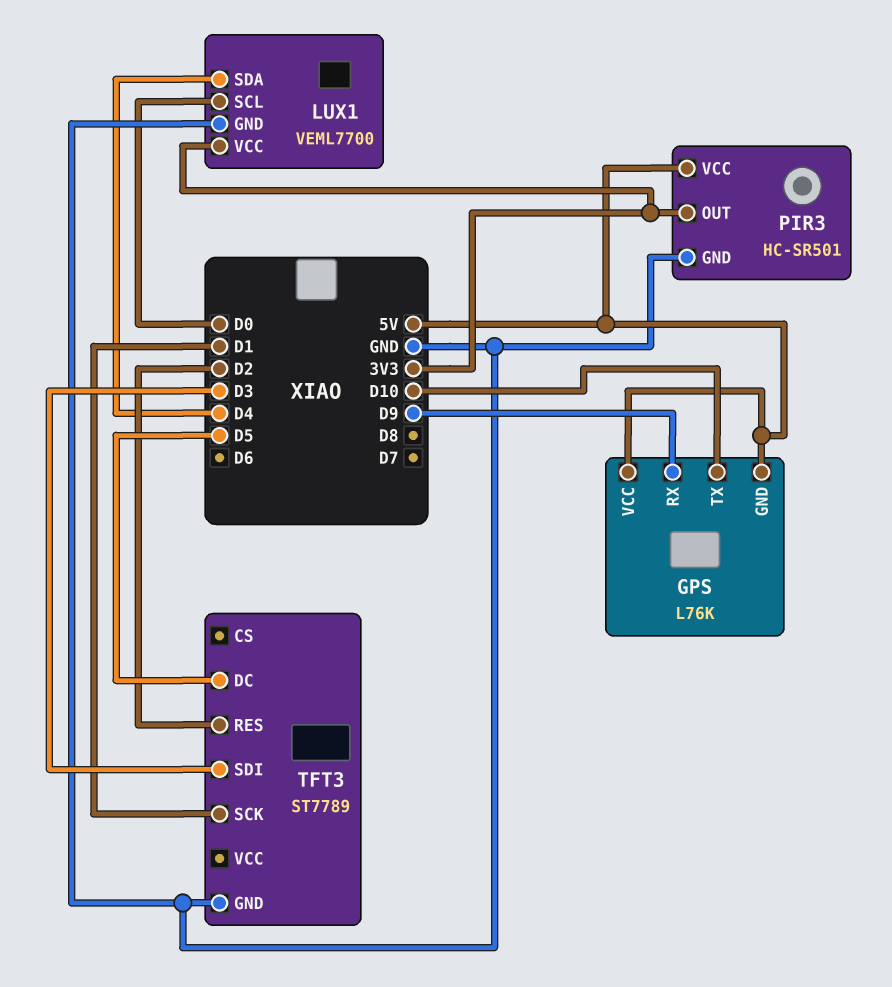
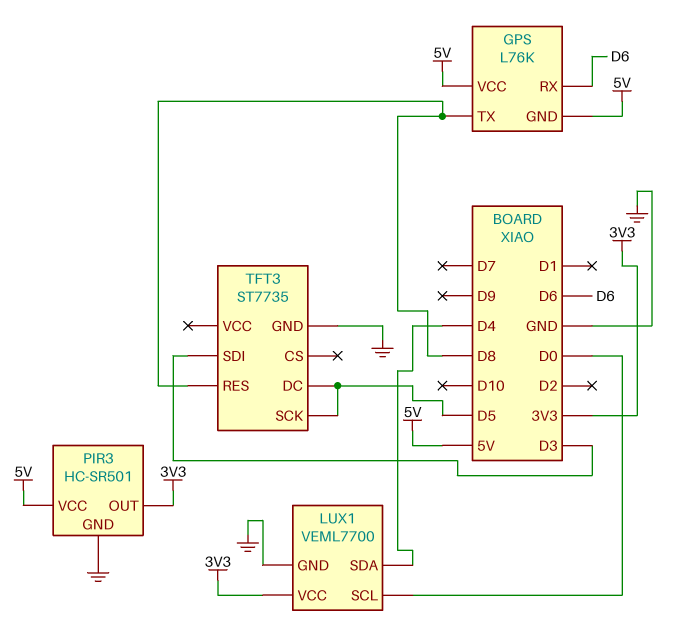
GPS pin RX: D9 -> D6
GPS pin TX: D10 -> D8
TFT3: ST7789 -> ST7735
TFT3 pin RES: D2 -> D8
TFT3 pin SCK: D1 -> D5

